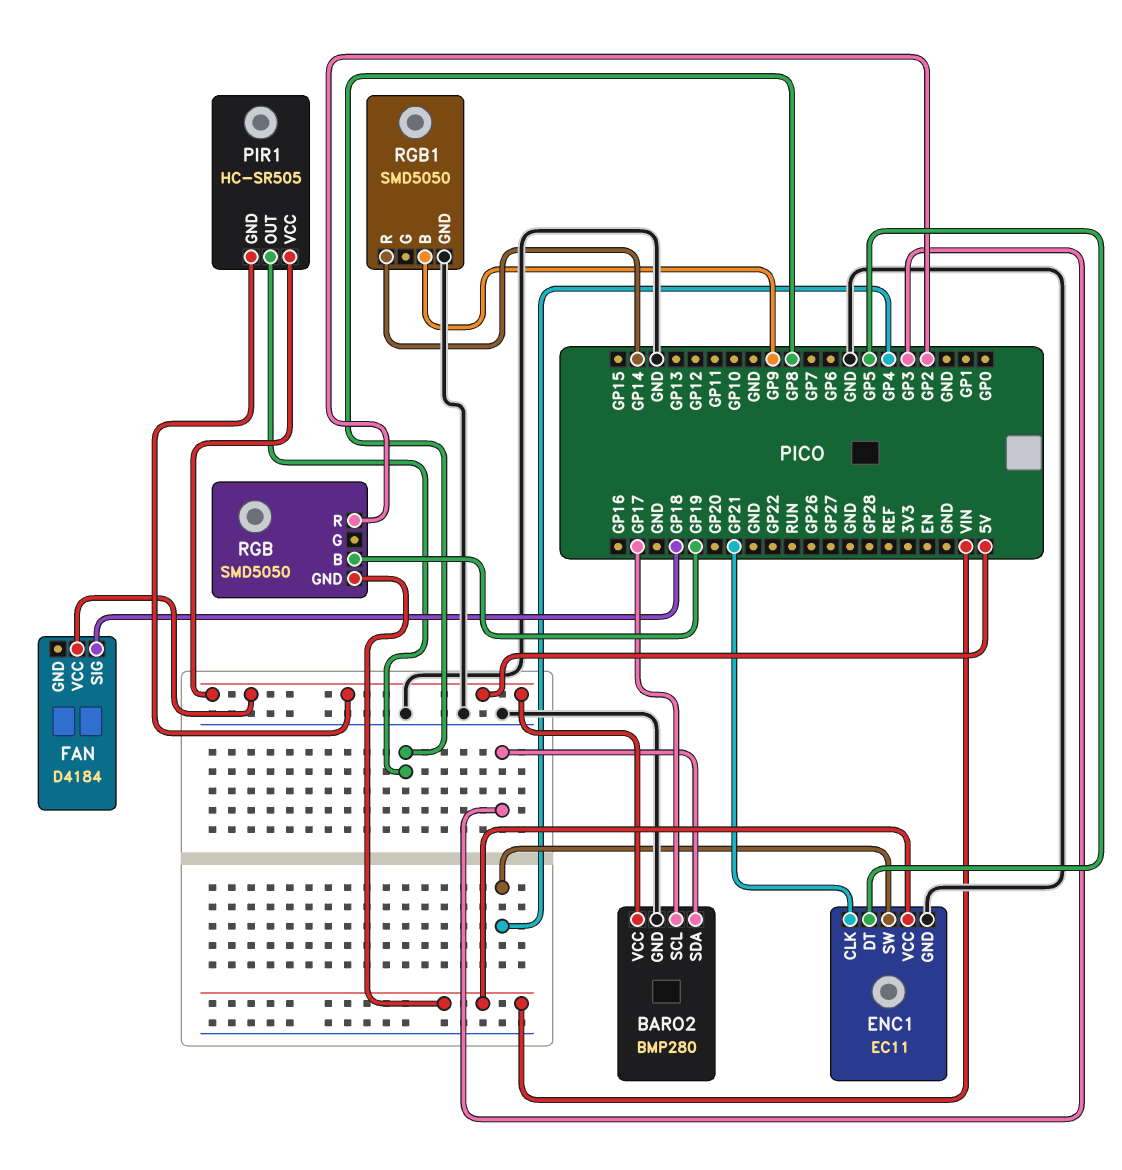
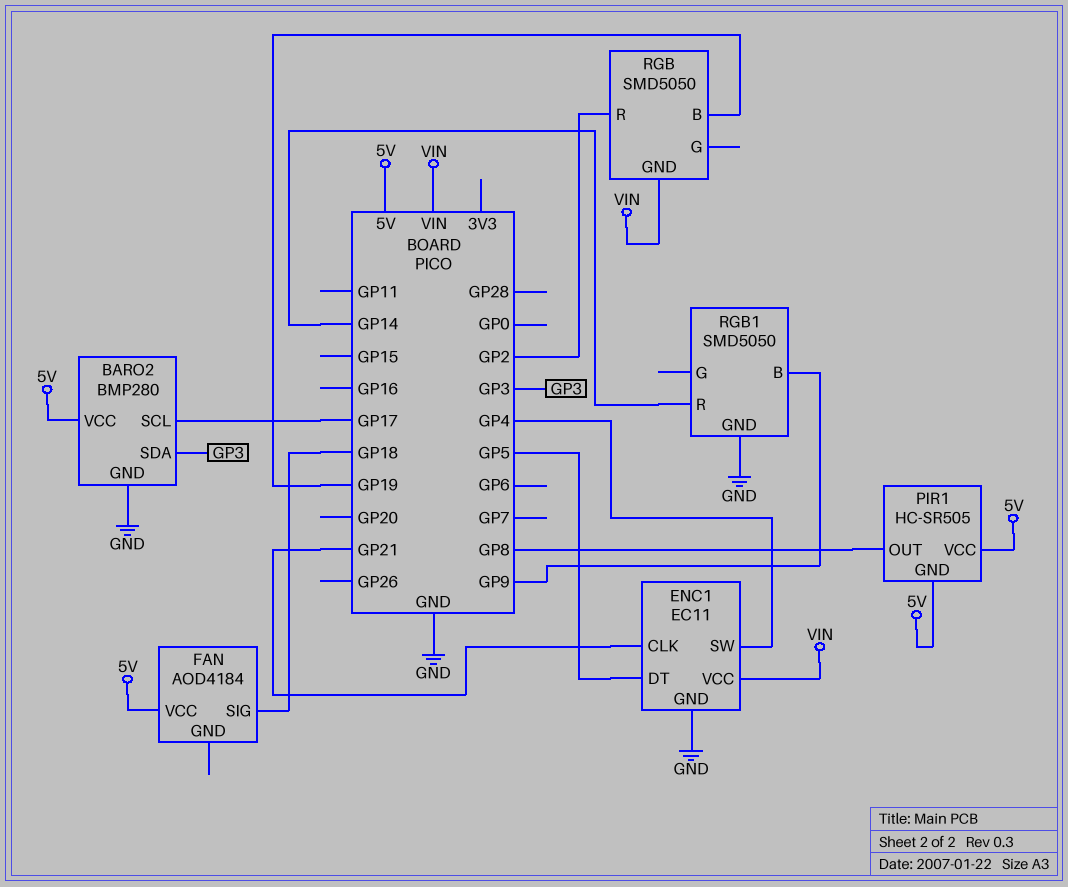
FAN: D4184 -> AOD4184

